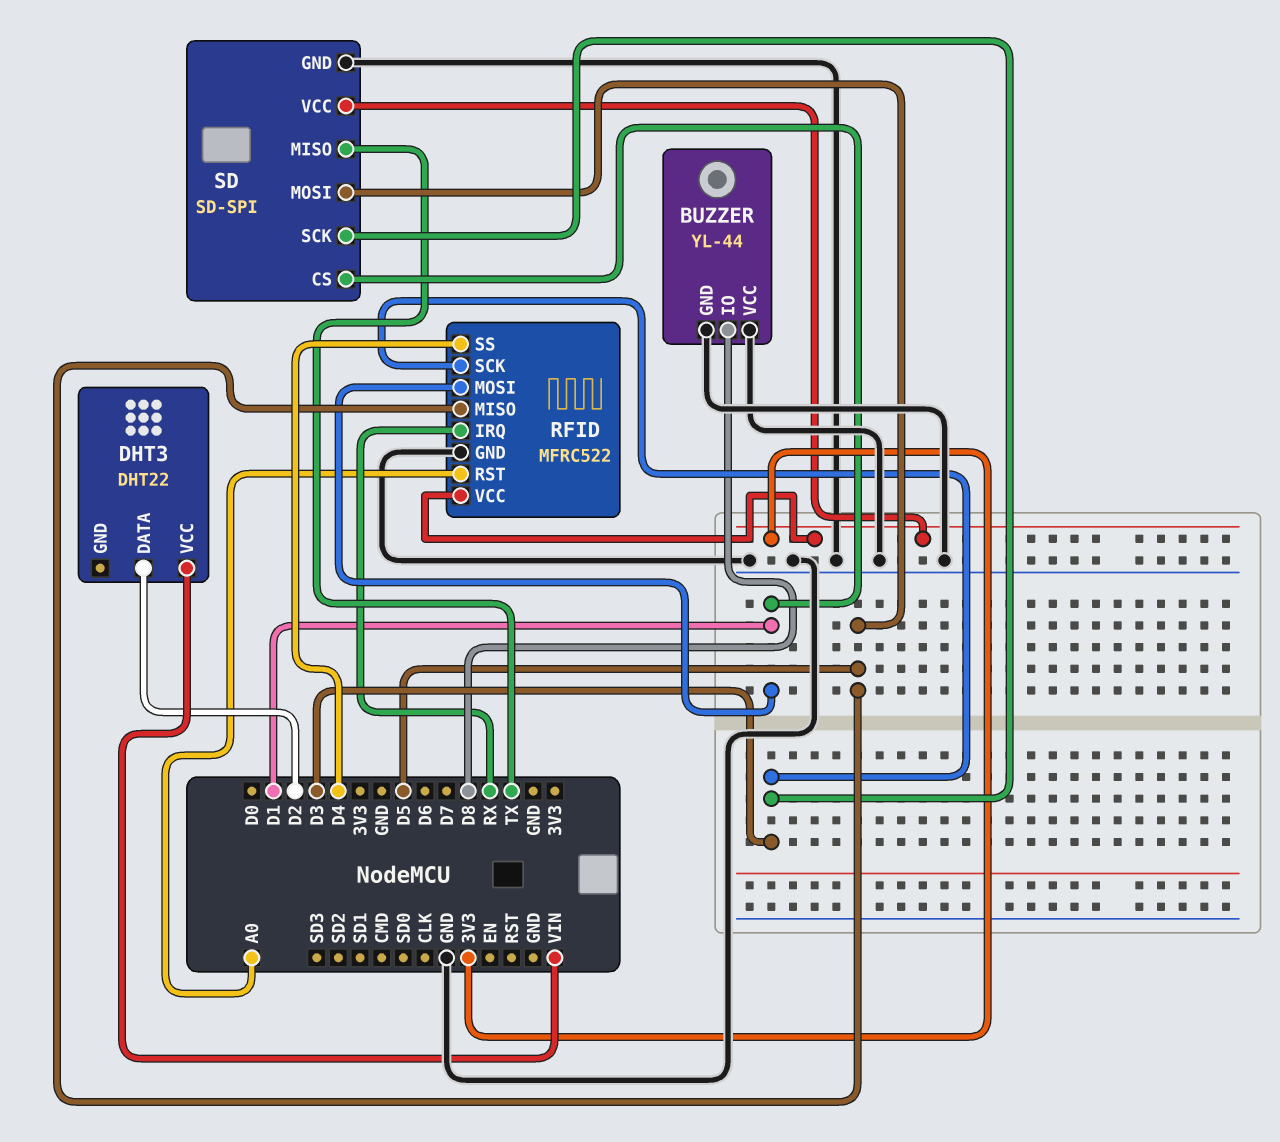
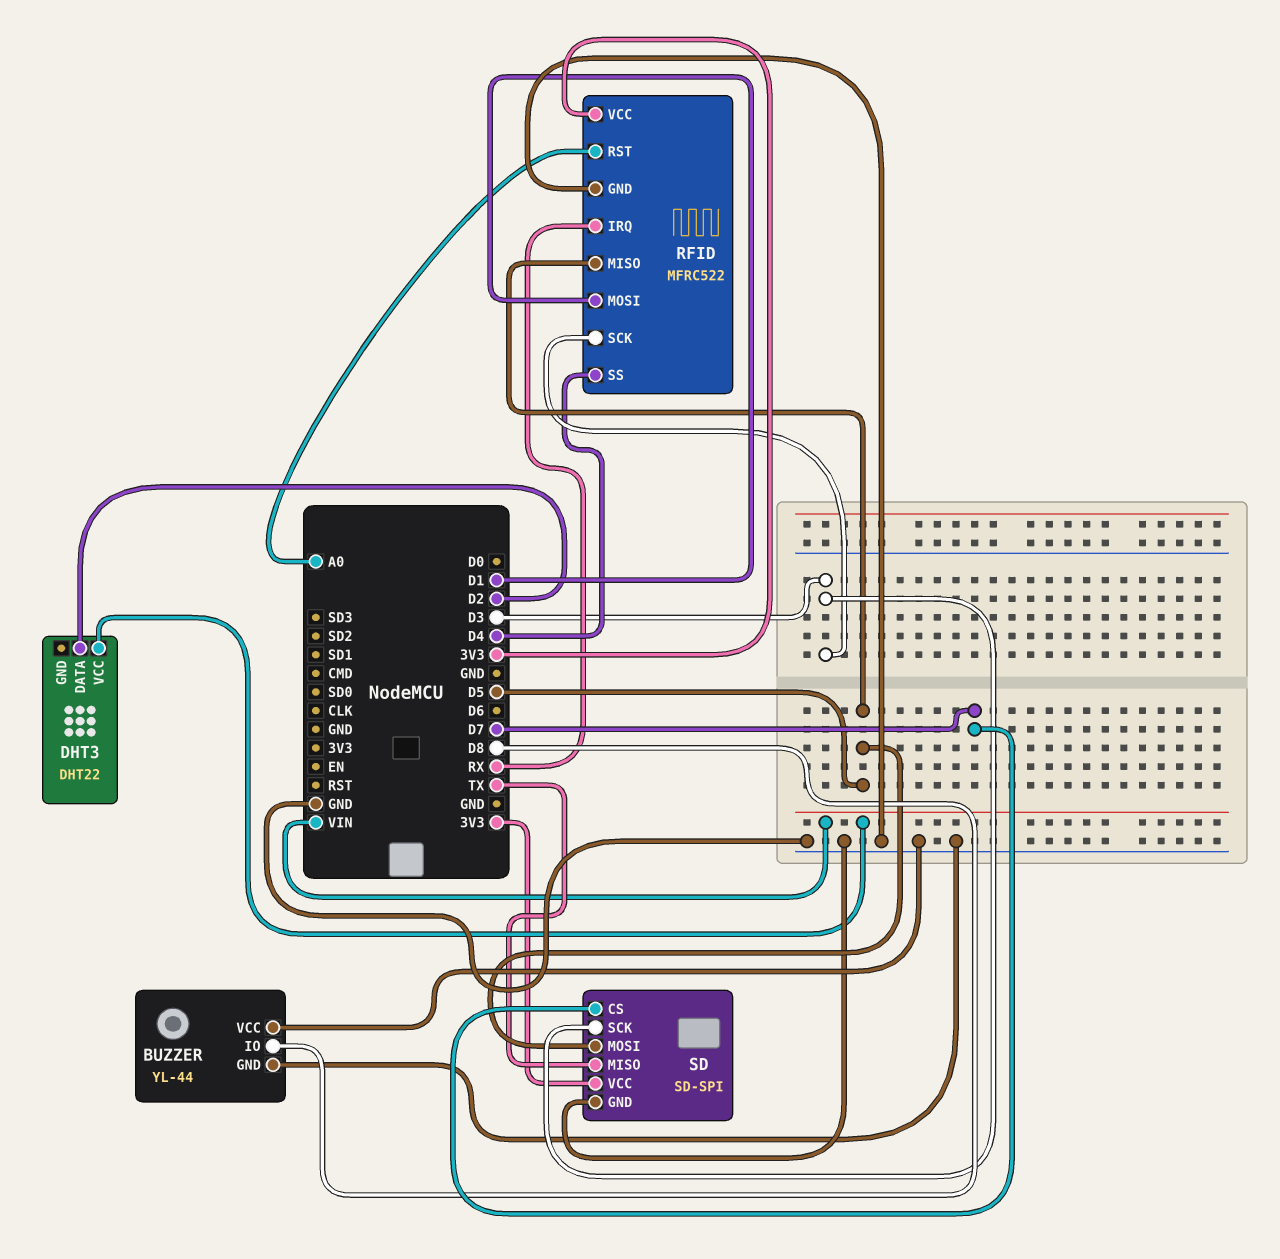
SD pin CS: D1 -> D7

